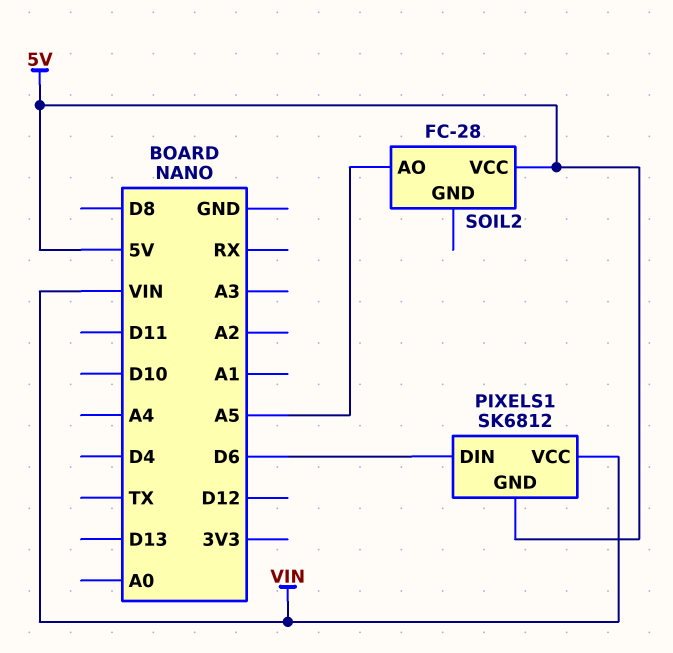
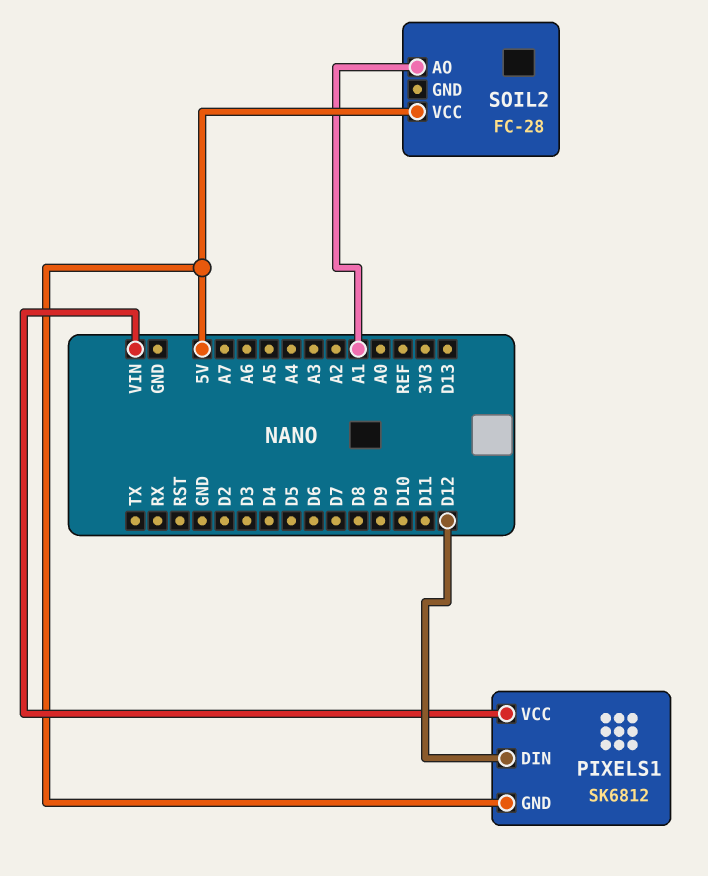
PIXELS1 pin DIN: D6 -> D12
SOIL2 pin AO: A5 -> A1

